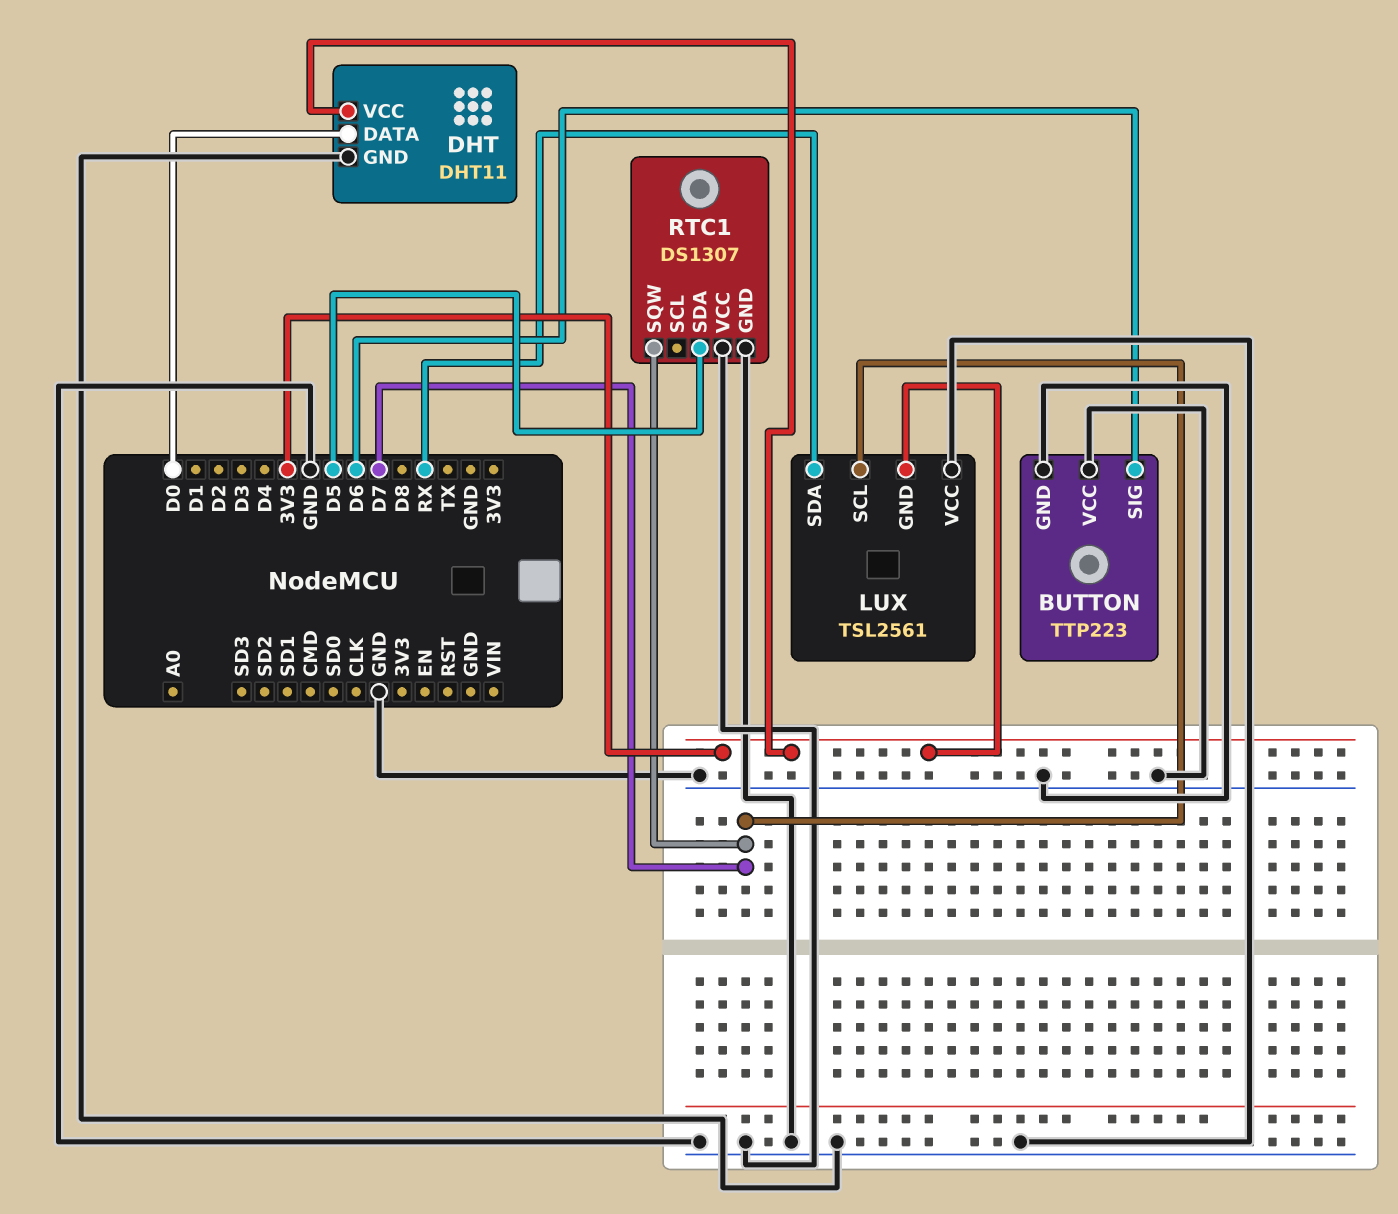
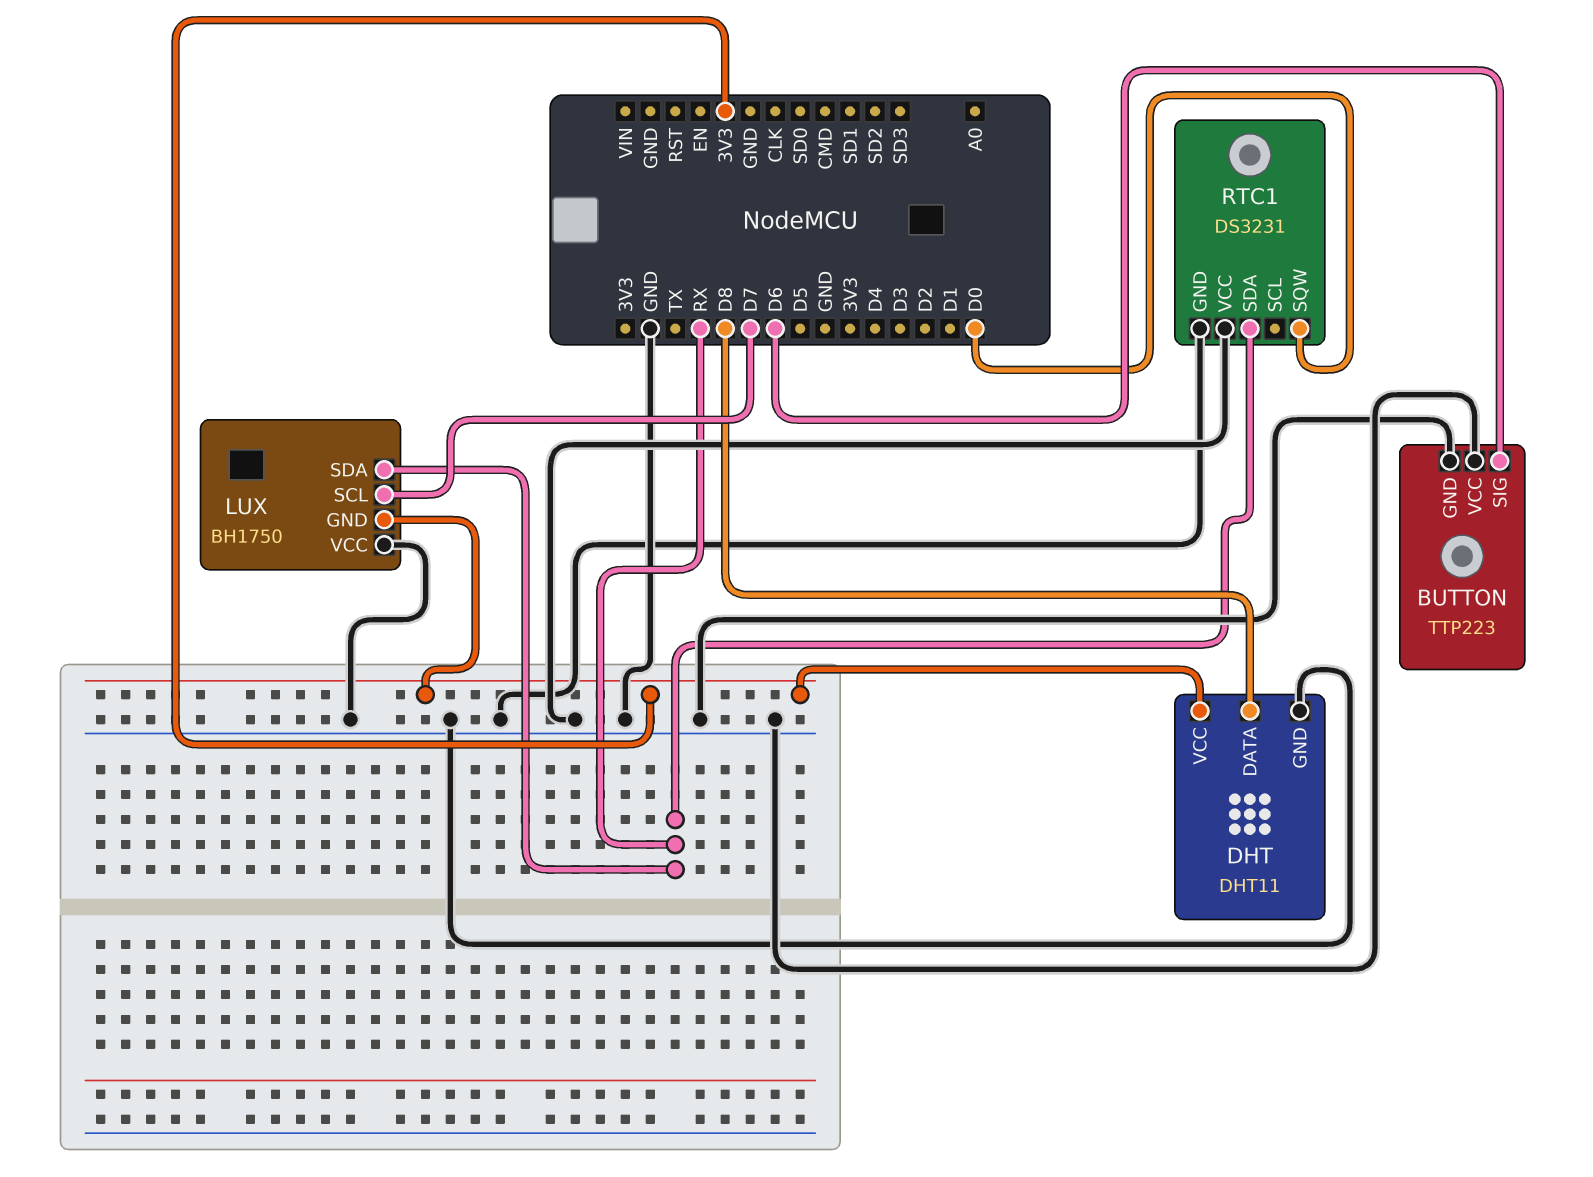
DHT pin DATA: D0 -> D8
LUX: TSL2561 -> BH1750
RTC1: DS1307 -> DS3231
RTC1 pin SDA: D5 -> RX
RTC1 pin SQW: D7 -> D0

